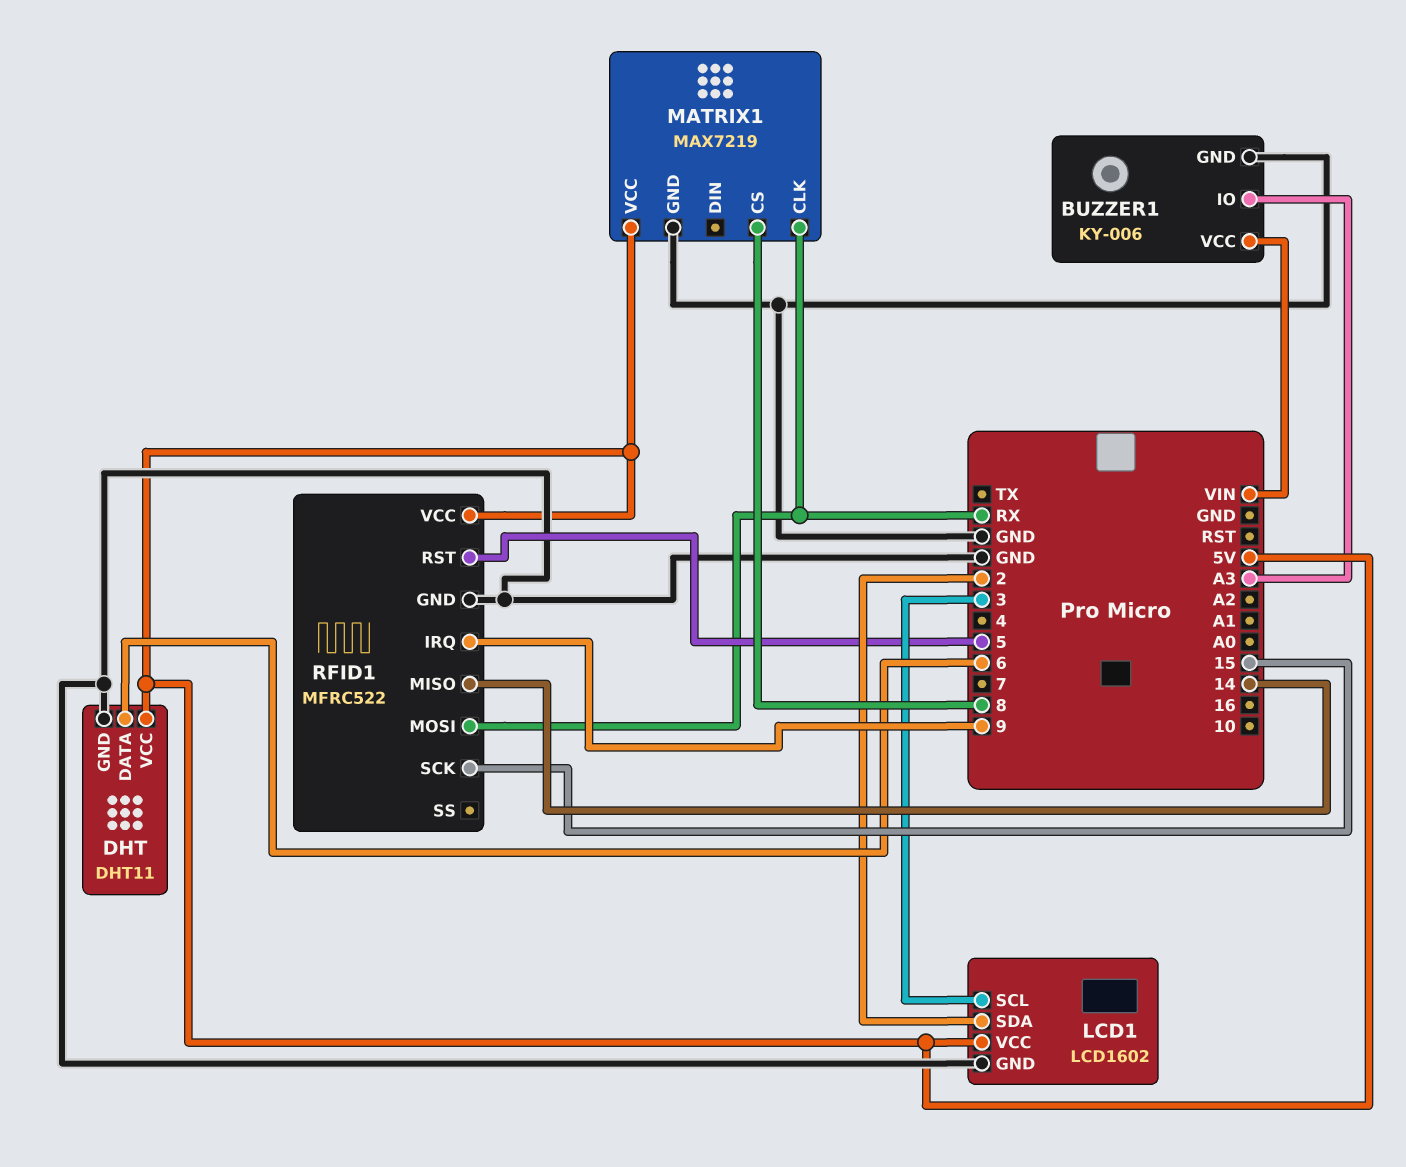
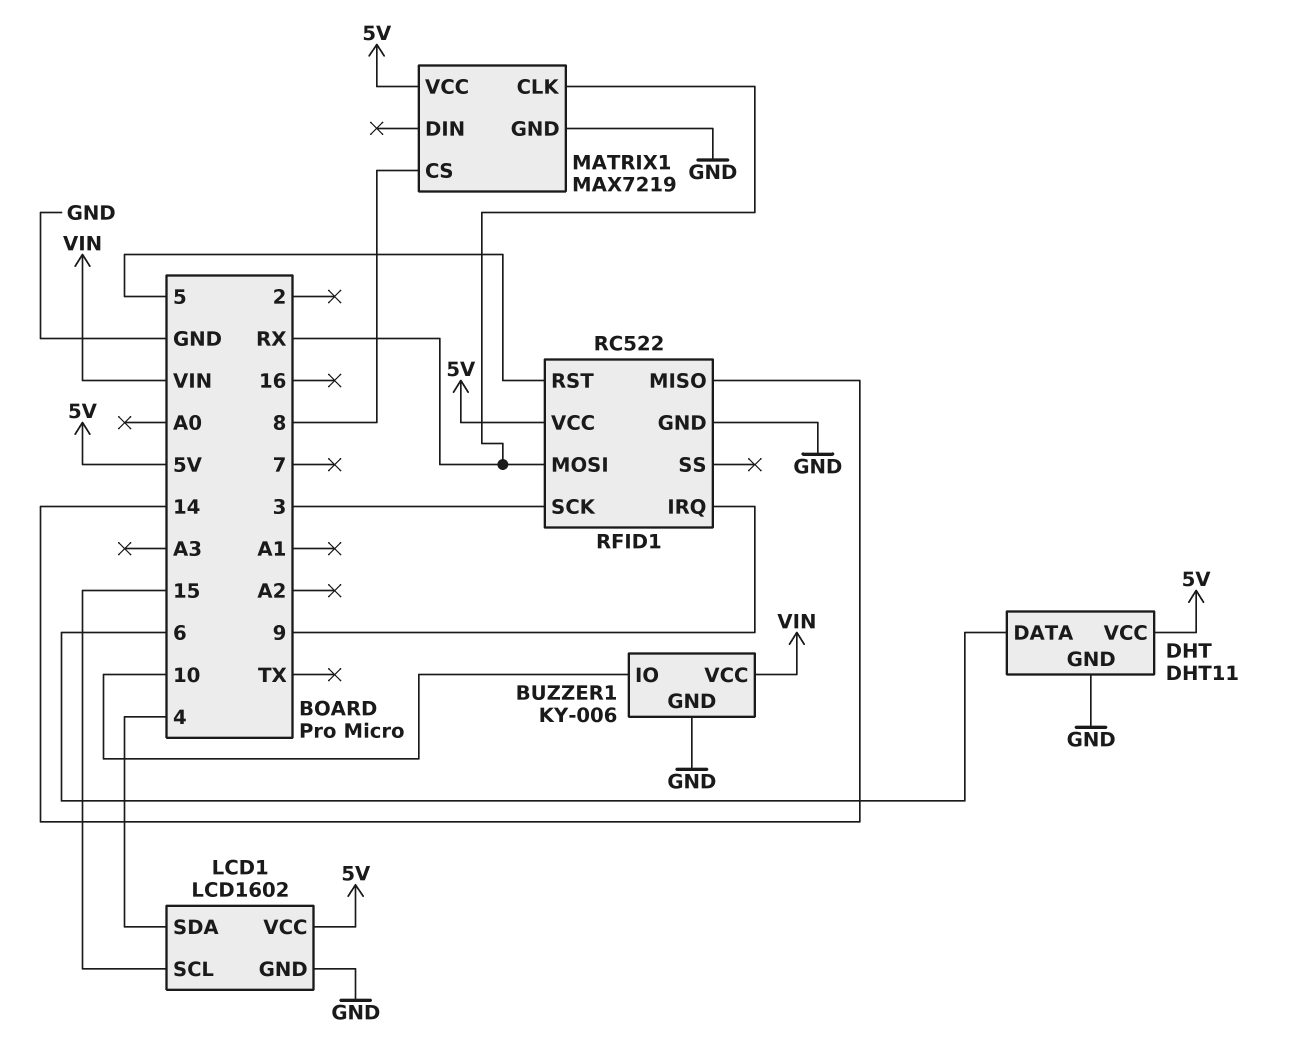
BUZZER1 pin IO: A3 -> 10
LCD1 pin SCL: 3 -> 15
LCD1 pin SDA: 2 -> 4
RFID1: MFRC522 -> RC522
RFID1 pin SCK: 15 -> 3

